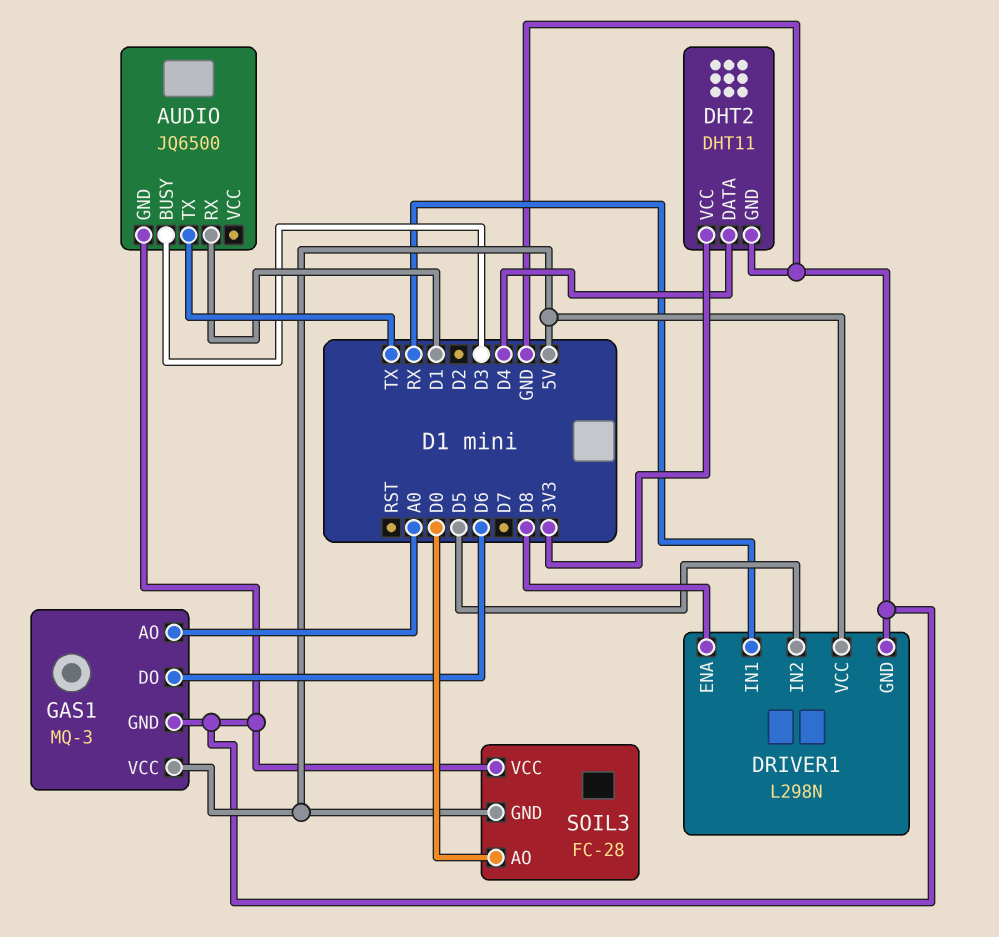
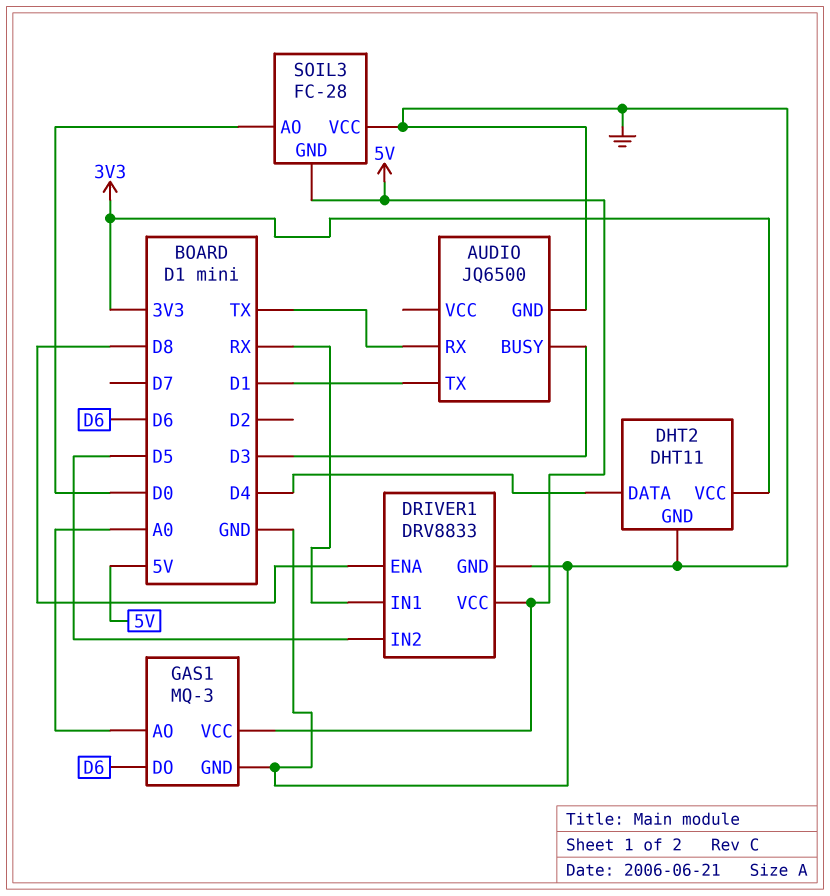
AUDIO pin RX: D1 -> TX
AUDIO pin TX: TX -> D1
DRIVER1: L298N -> DRV8833

